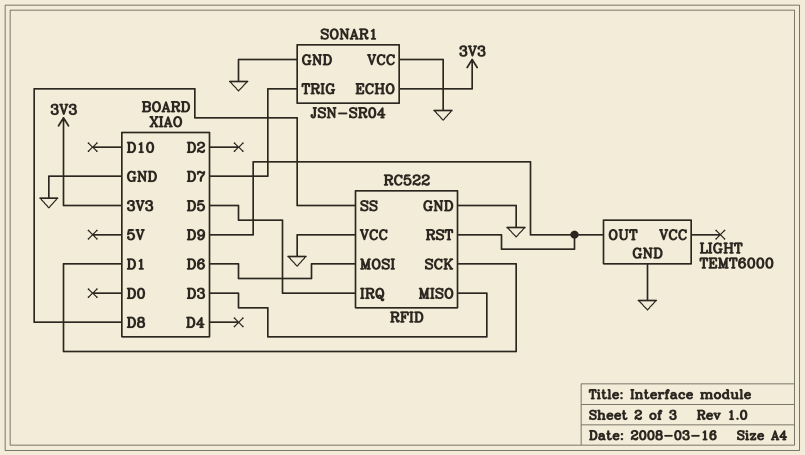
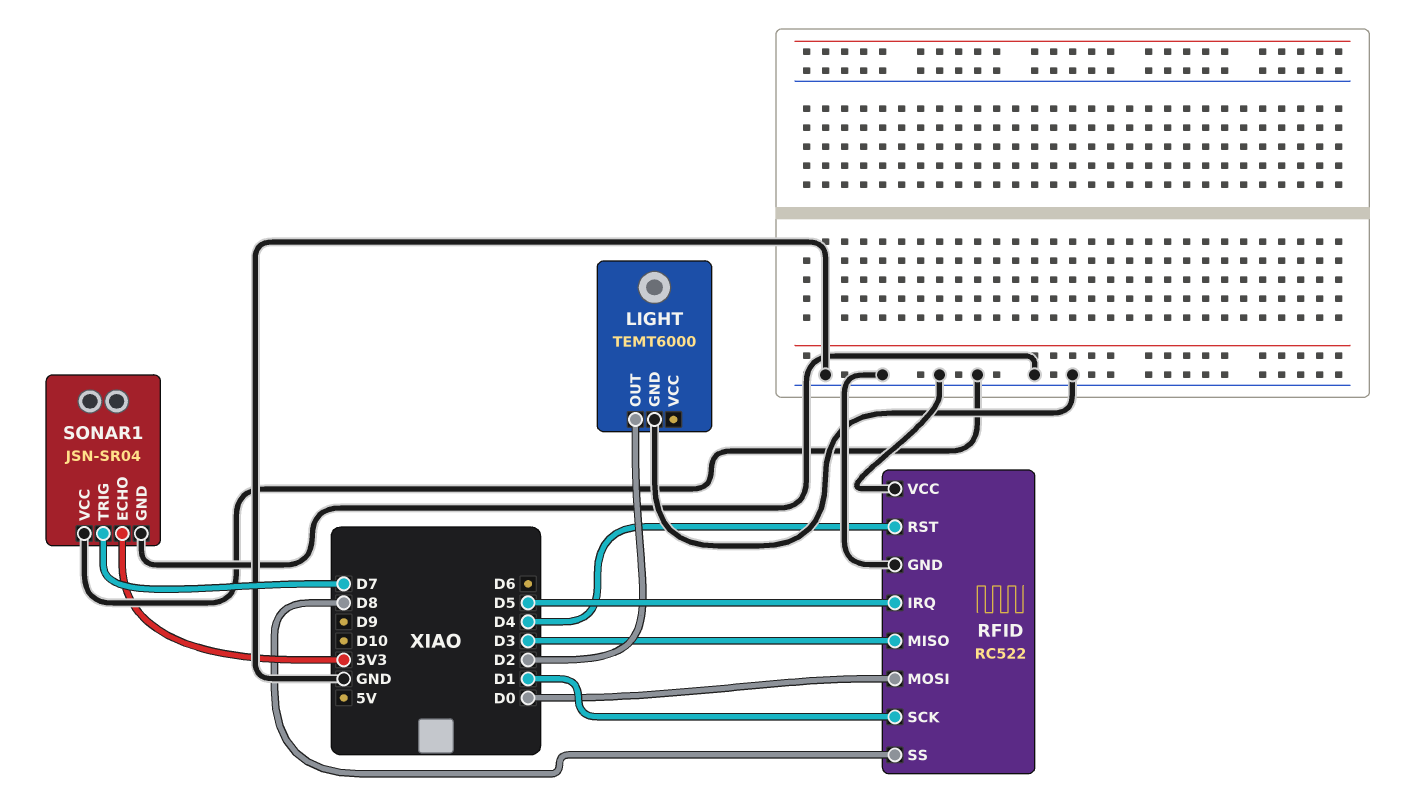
LIGHT pin OUT: D9 -> D2
RFID pin MOSI: D6 -> D0
RFID pin RST: D9 -> D4

